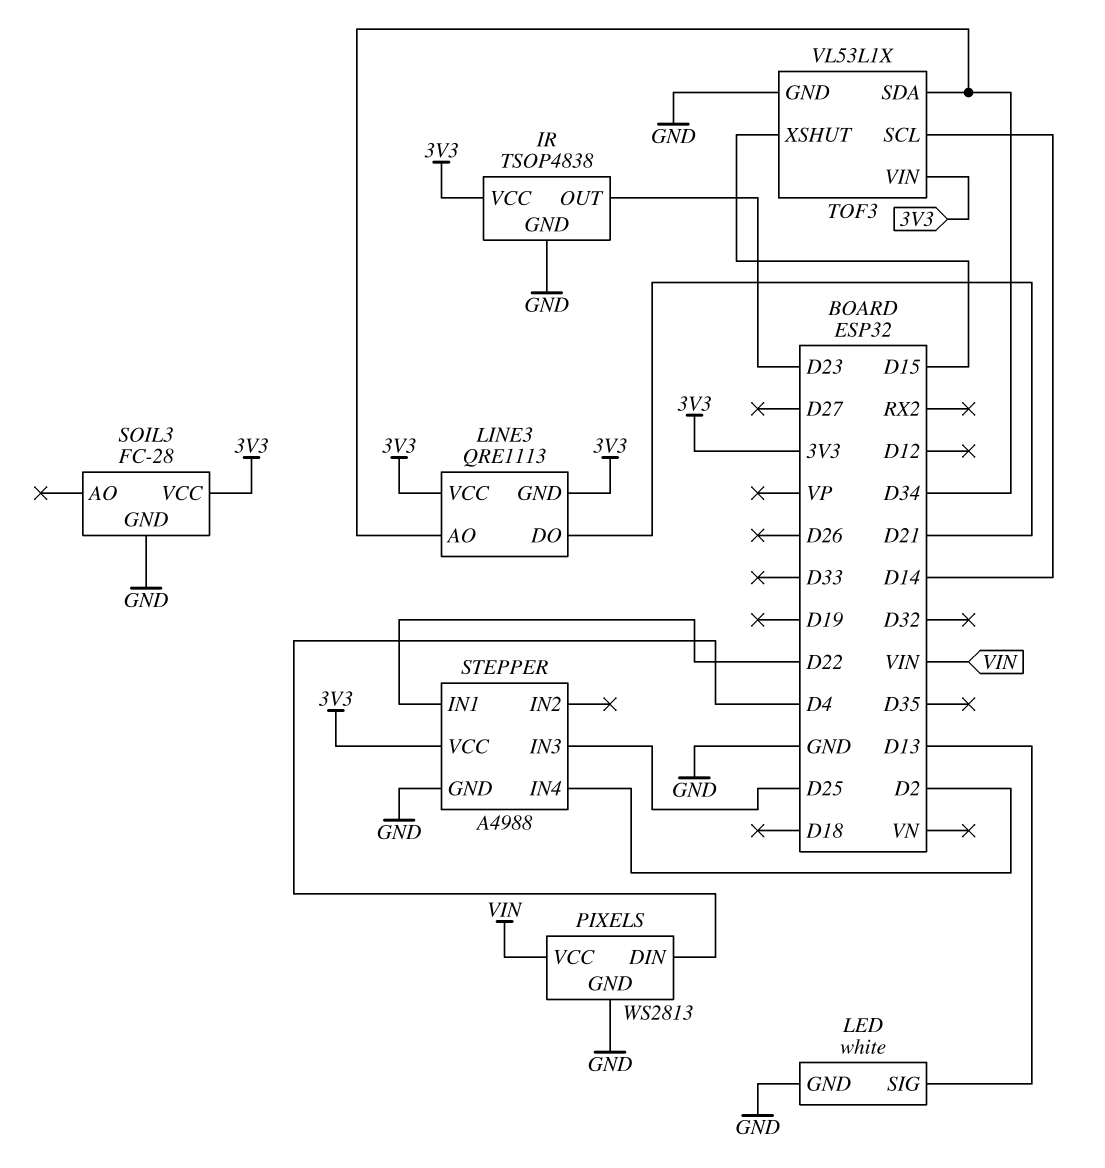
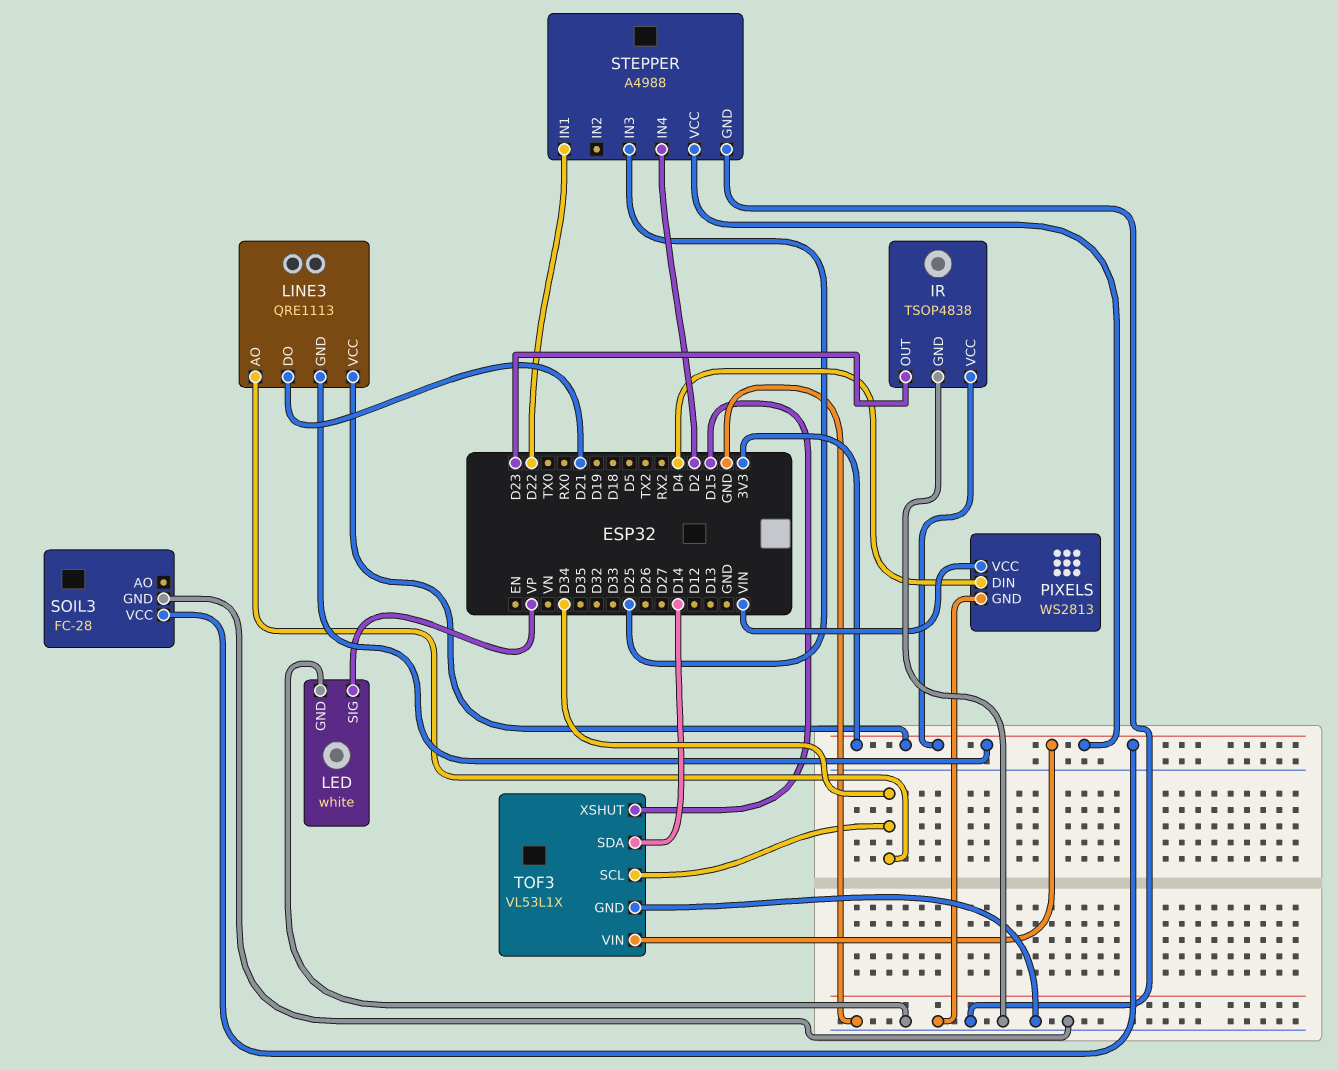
LED pin SIG: D13 -> VP
TOF3 pin SCL: D14 -> D34
TOF3 pin SDA: D34 -> D14

